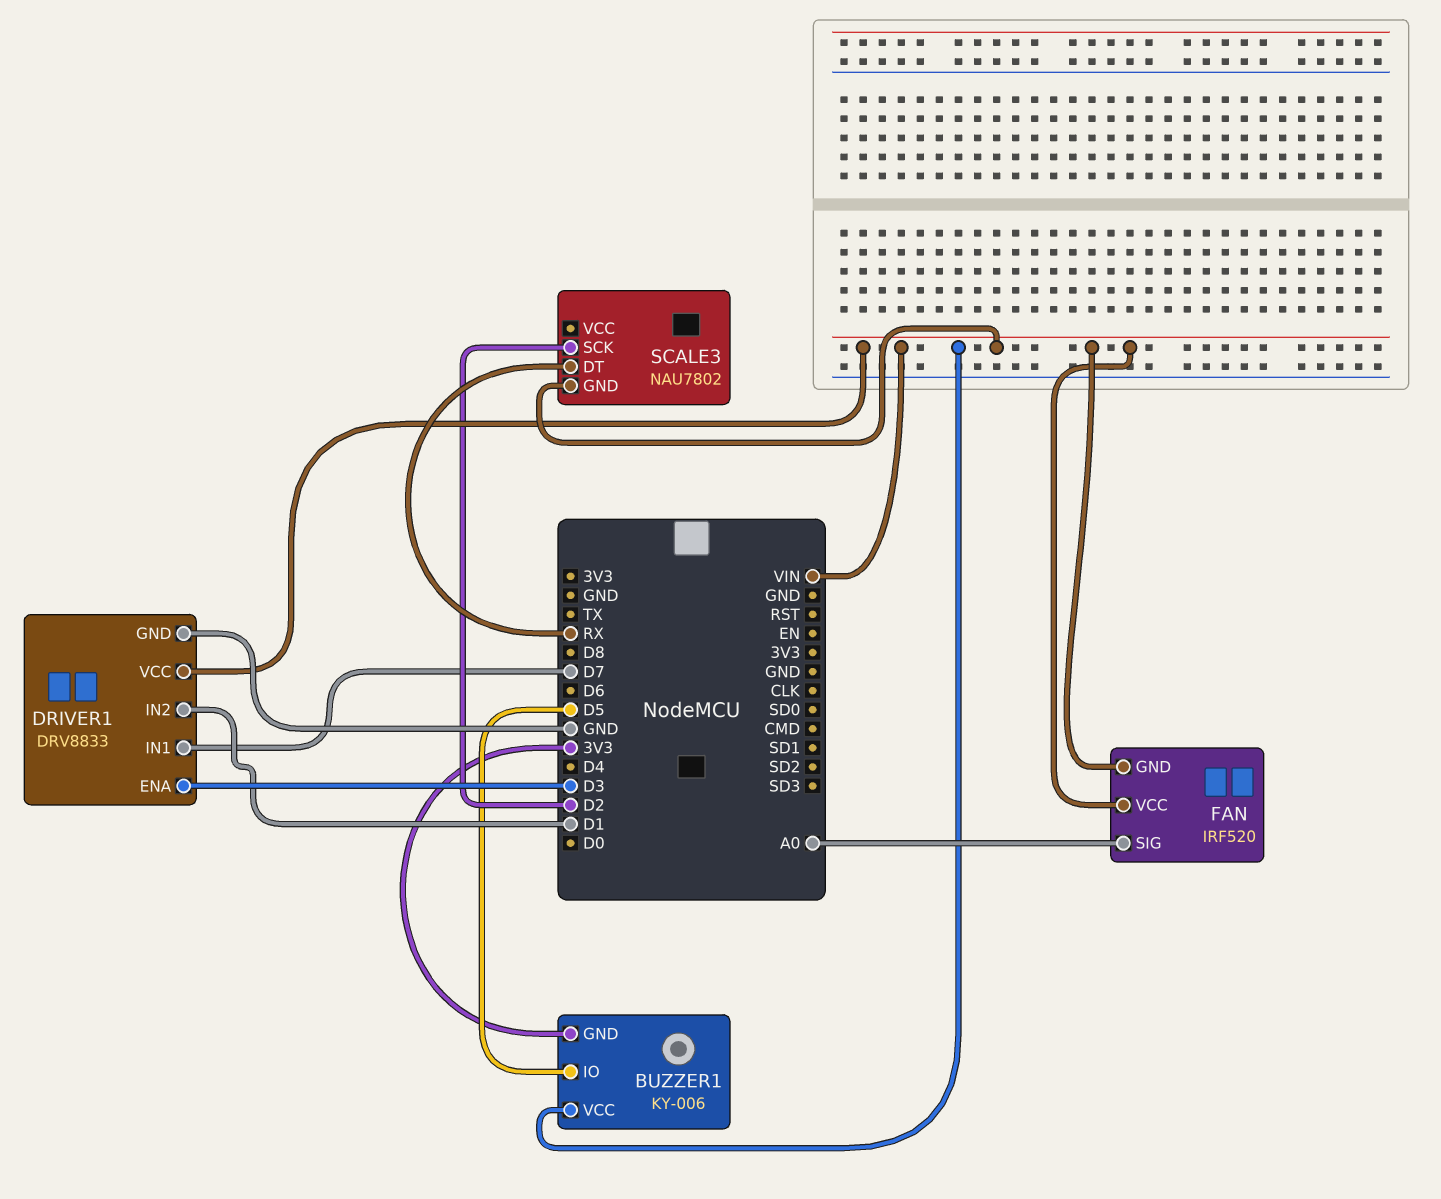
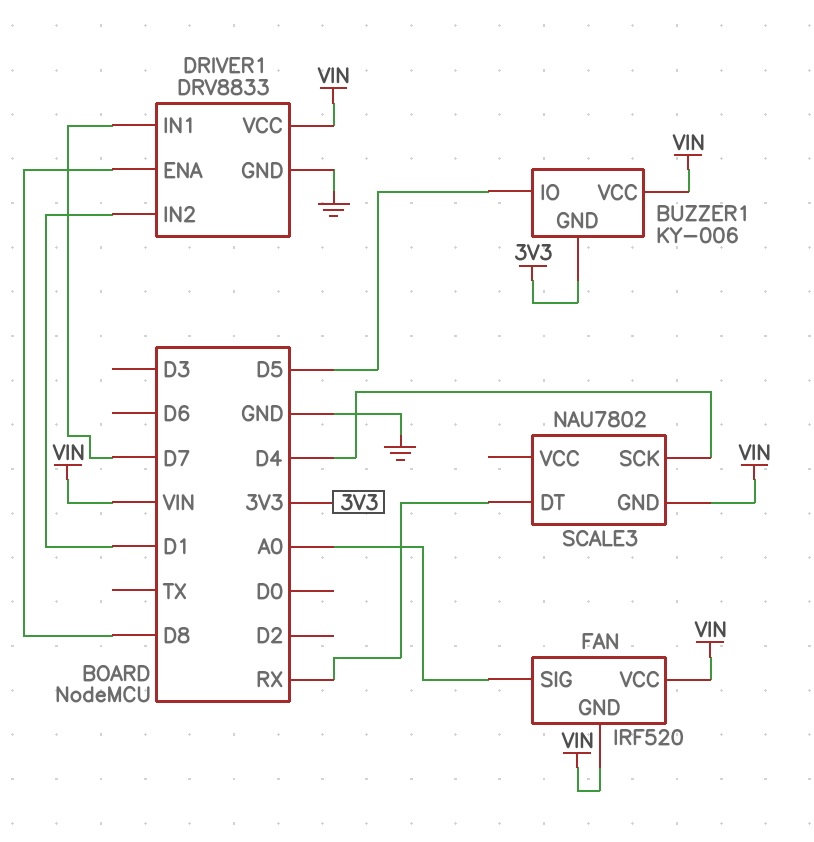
DRIVER1 pin ENA: D3 -> D8
SCALE3 pin SCK: D2 -> D4

